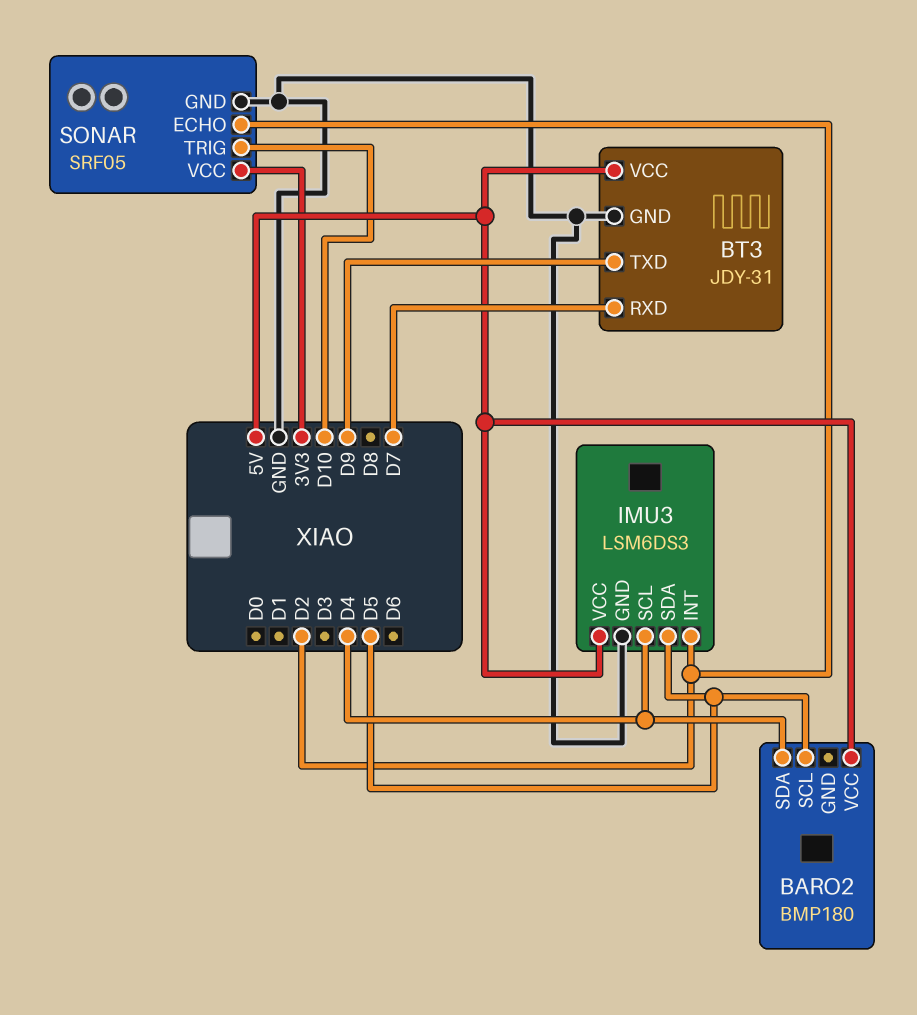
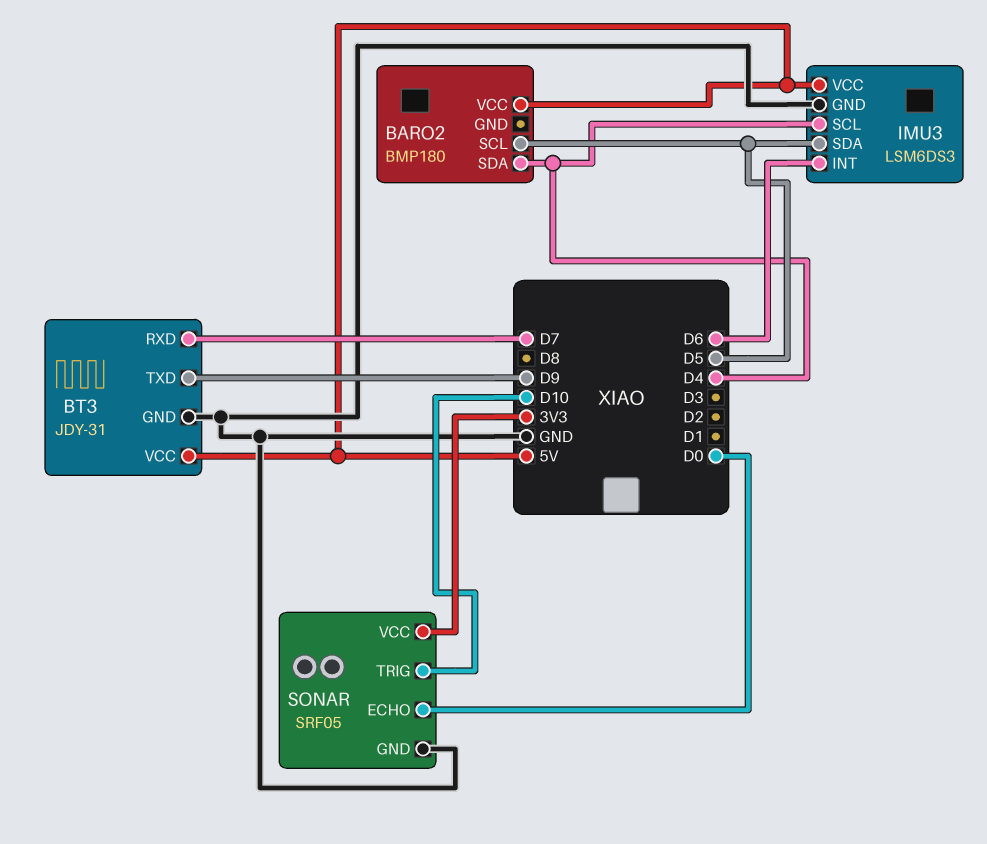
IMU3 pin INT: D2 -> D6
SONAR pin ECHO: D2 -> D0

